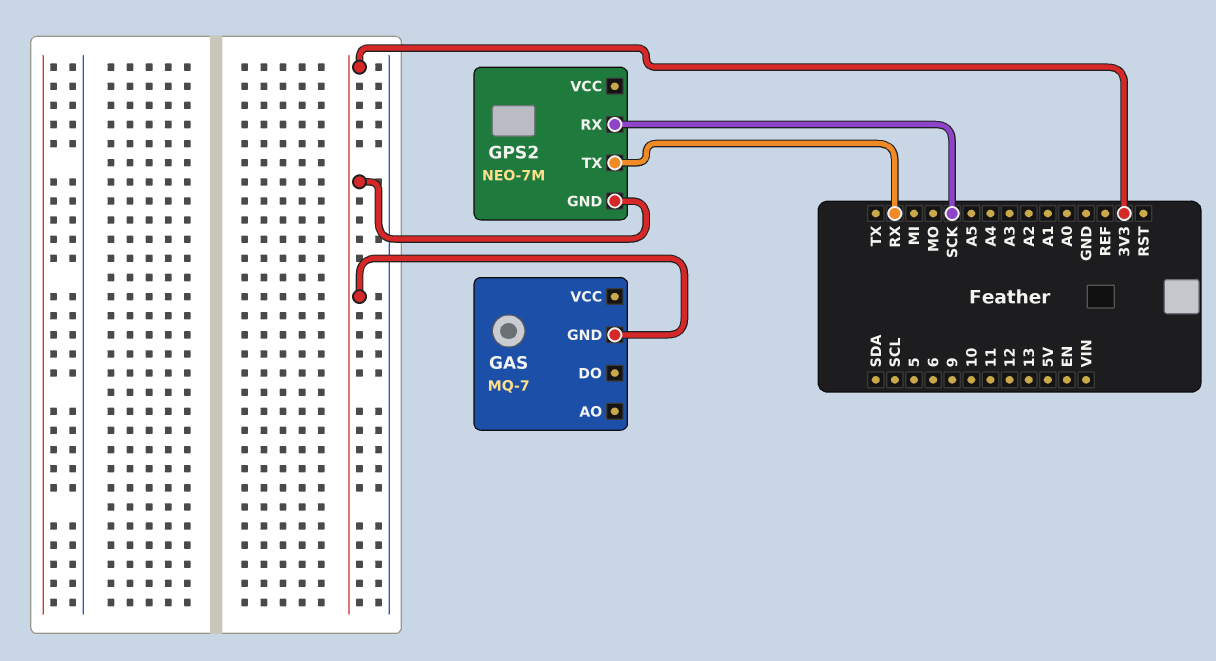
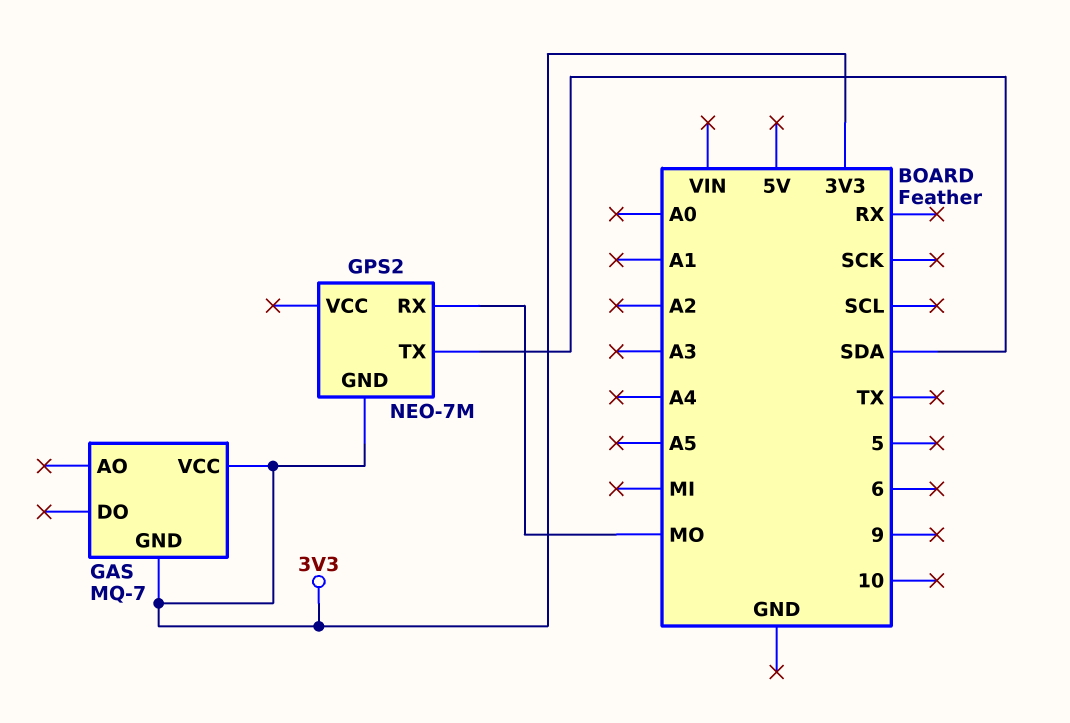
GAS pin VCC: none -> 3V3
GPS2 pin RX: SCK -> MO
GPS2 pin TX: RX -> SDA

